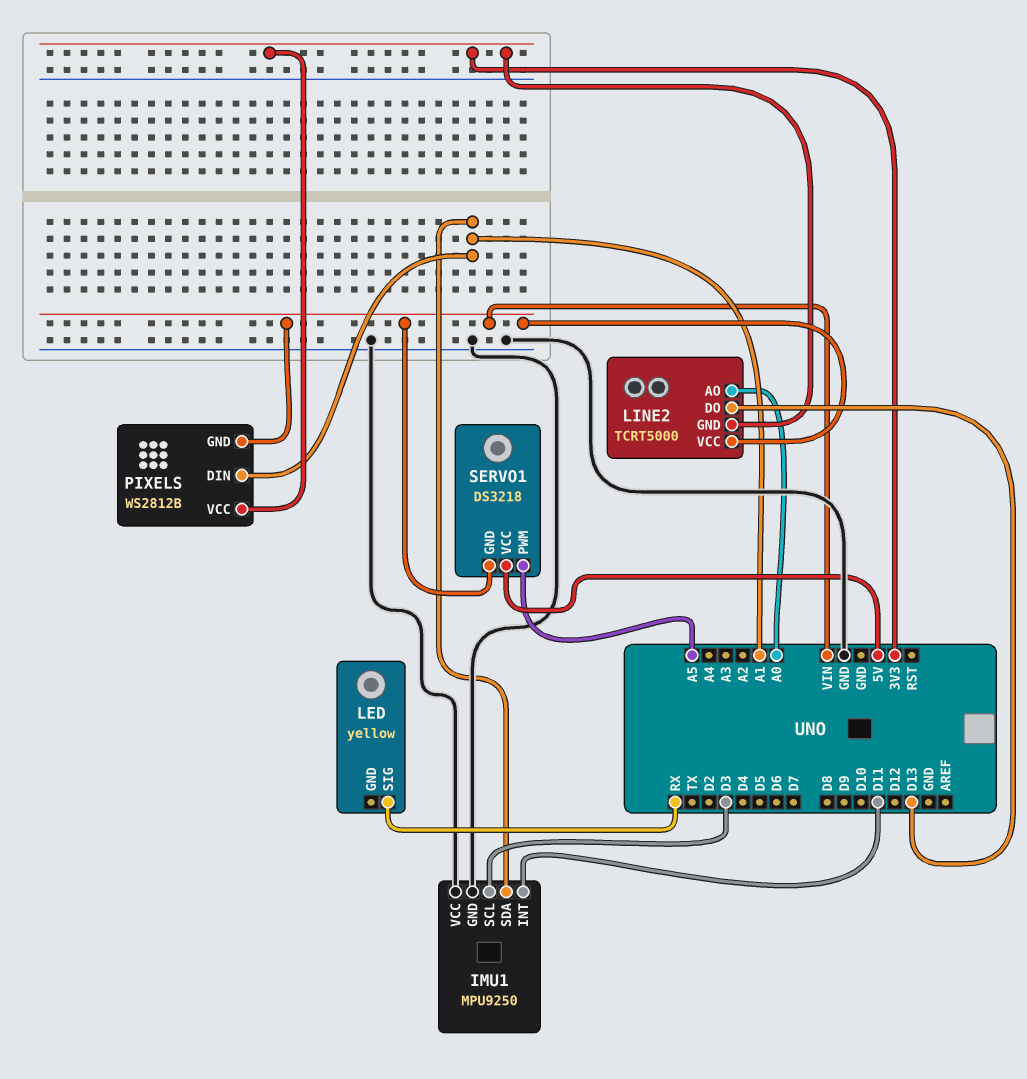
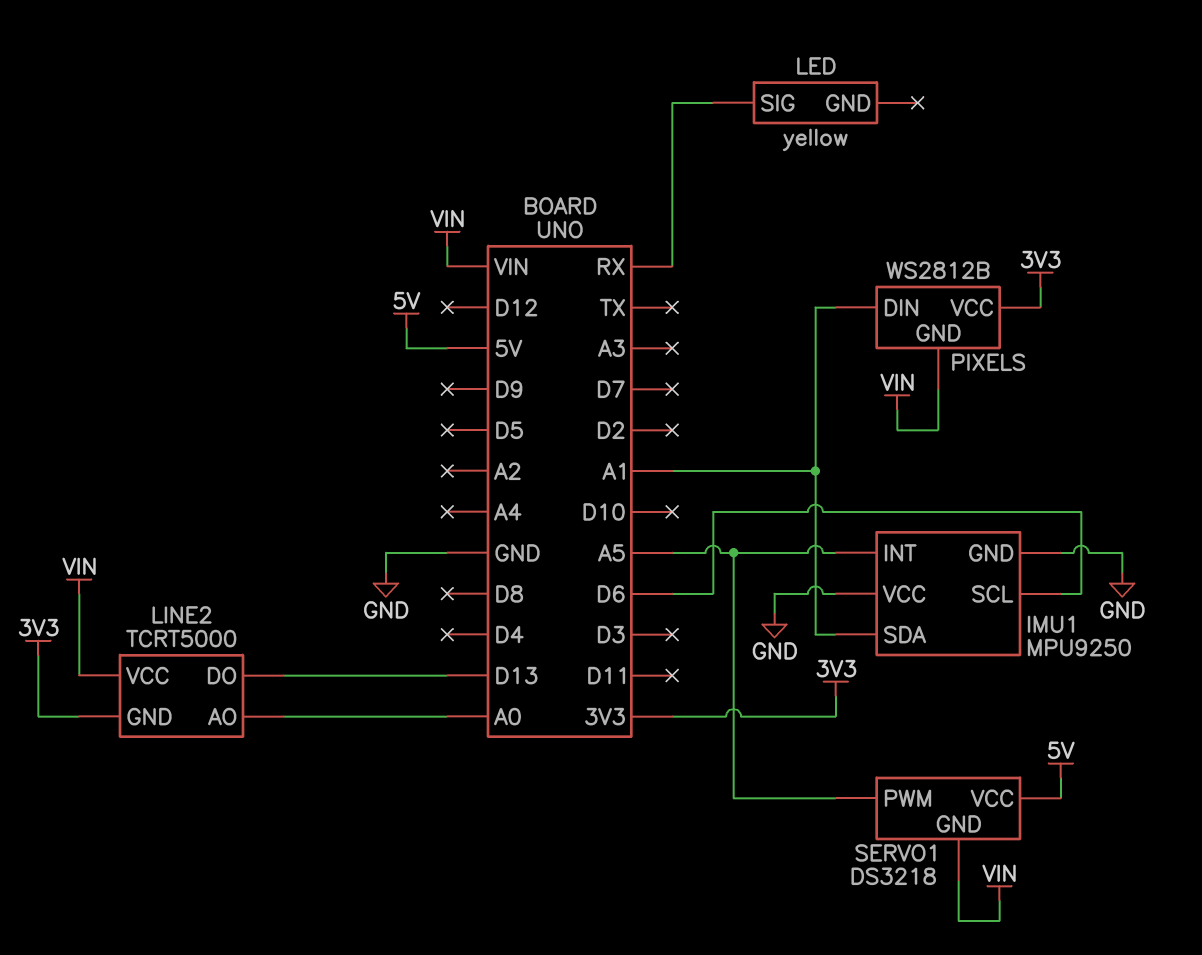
IMU1 pin INT: D11 -> A5
IMU1 pin SCL: D3 -> D6

